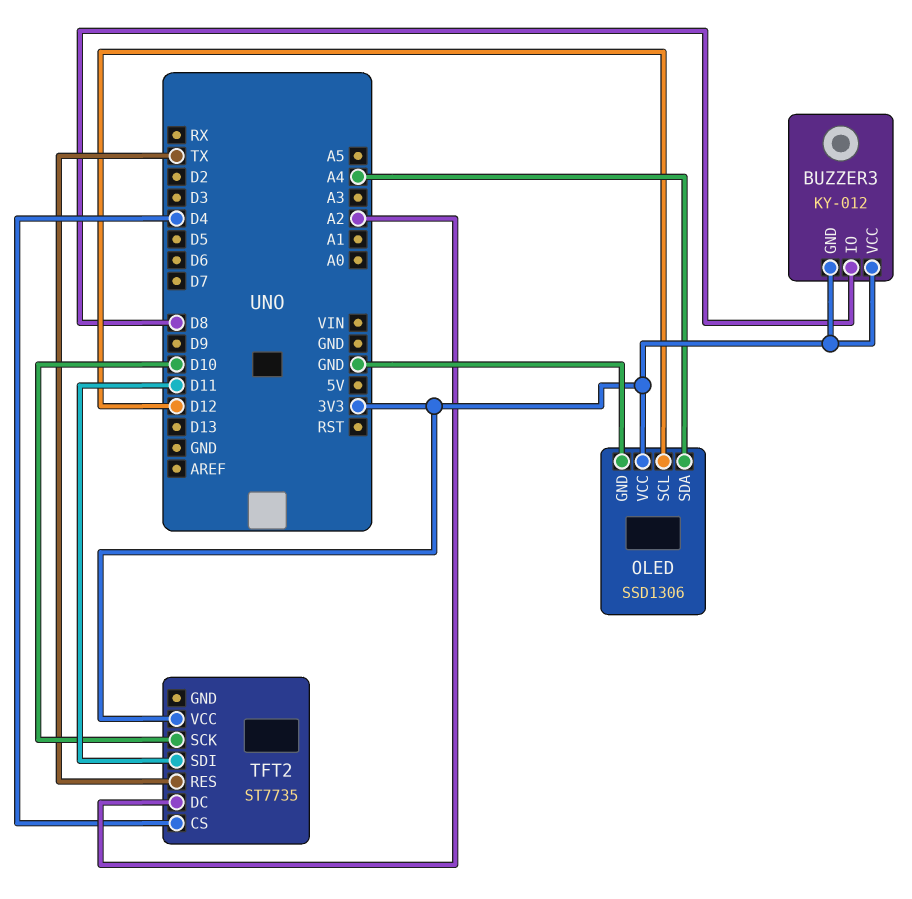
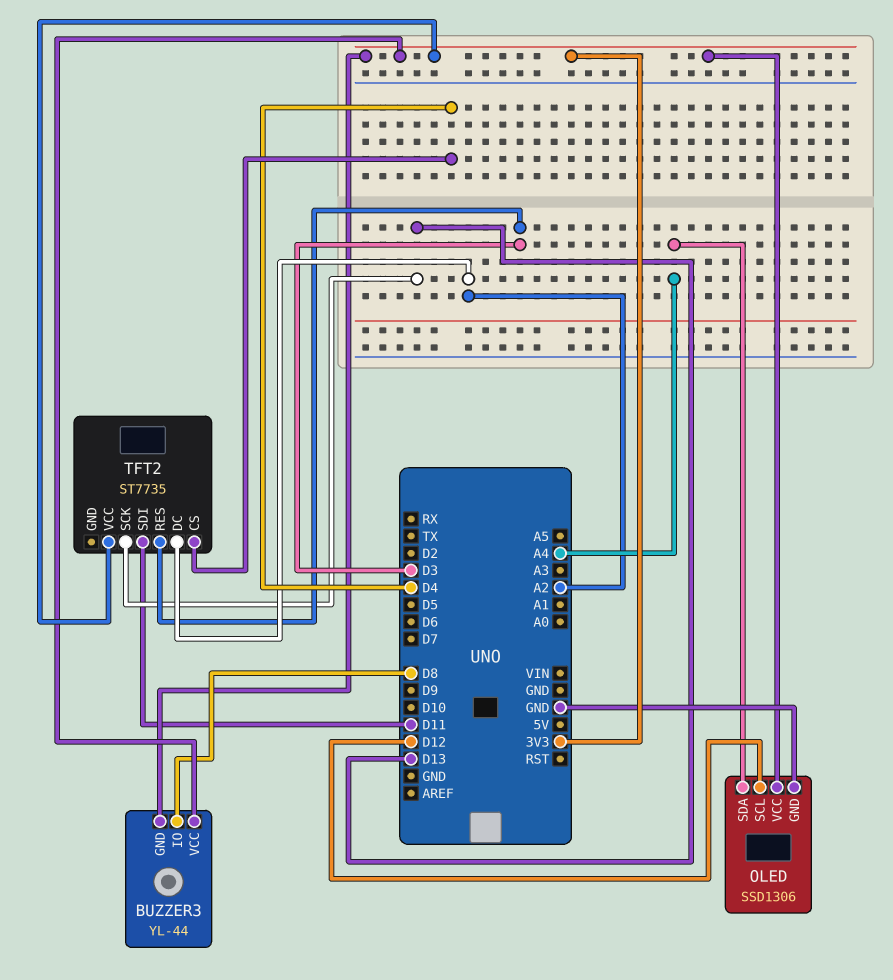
BUZZER3: KY-012 -> YL-44
TFT2 pin RES: TX -> D3
TFT2 pin SCK: D10 -> D13

